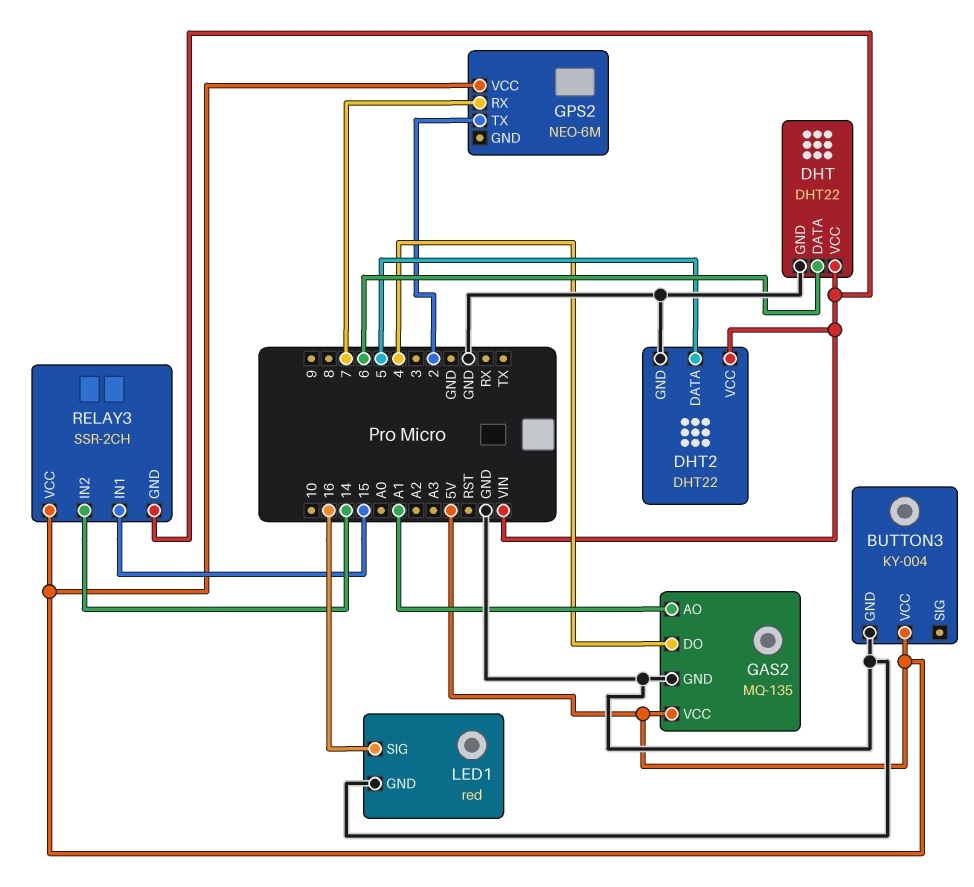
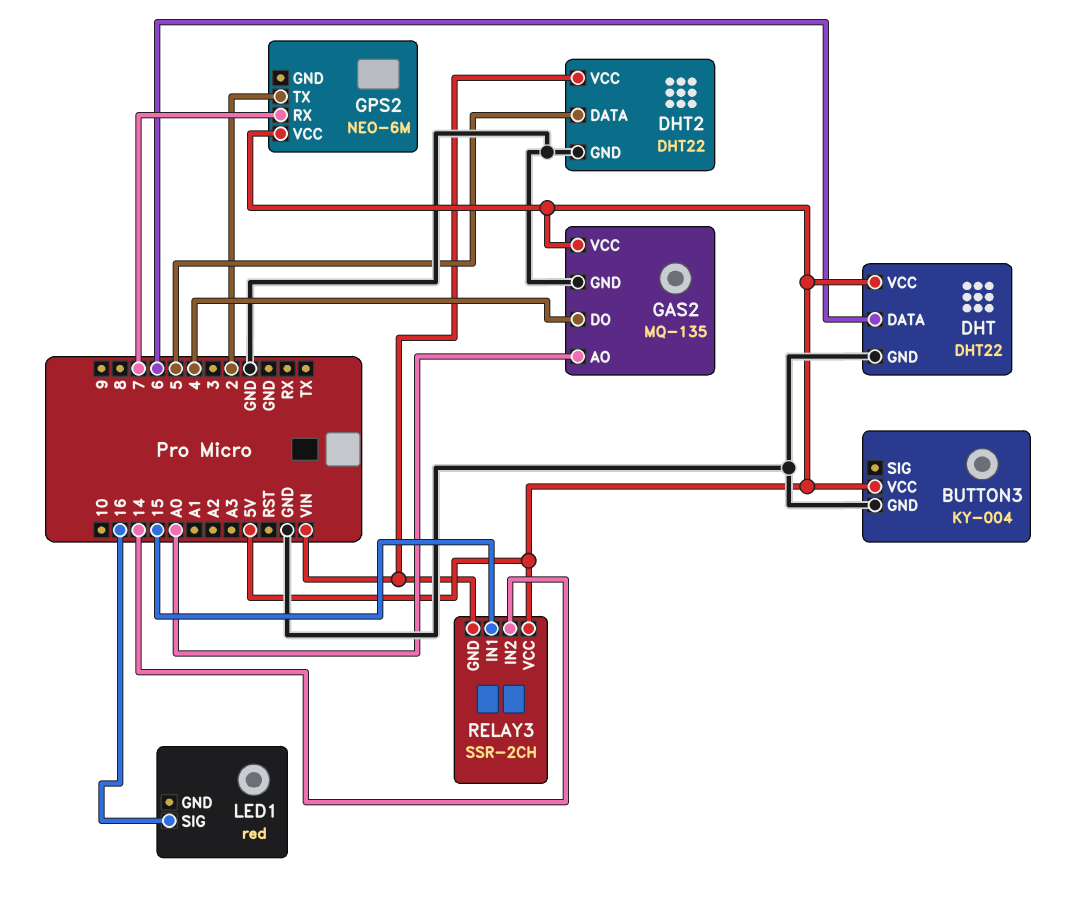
DHT pin VCC: VIN -> 5V
GAS2 pin AO: A1 -> A0
LED1 pin GND: GND -> none

